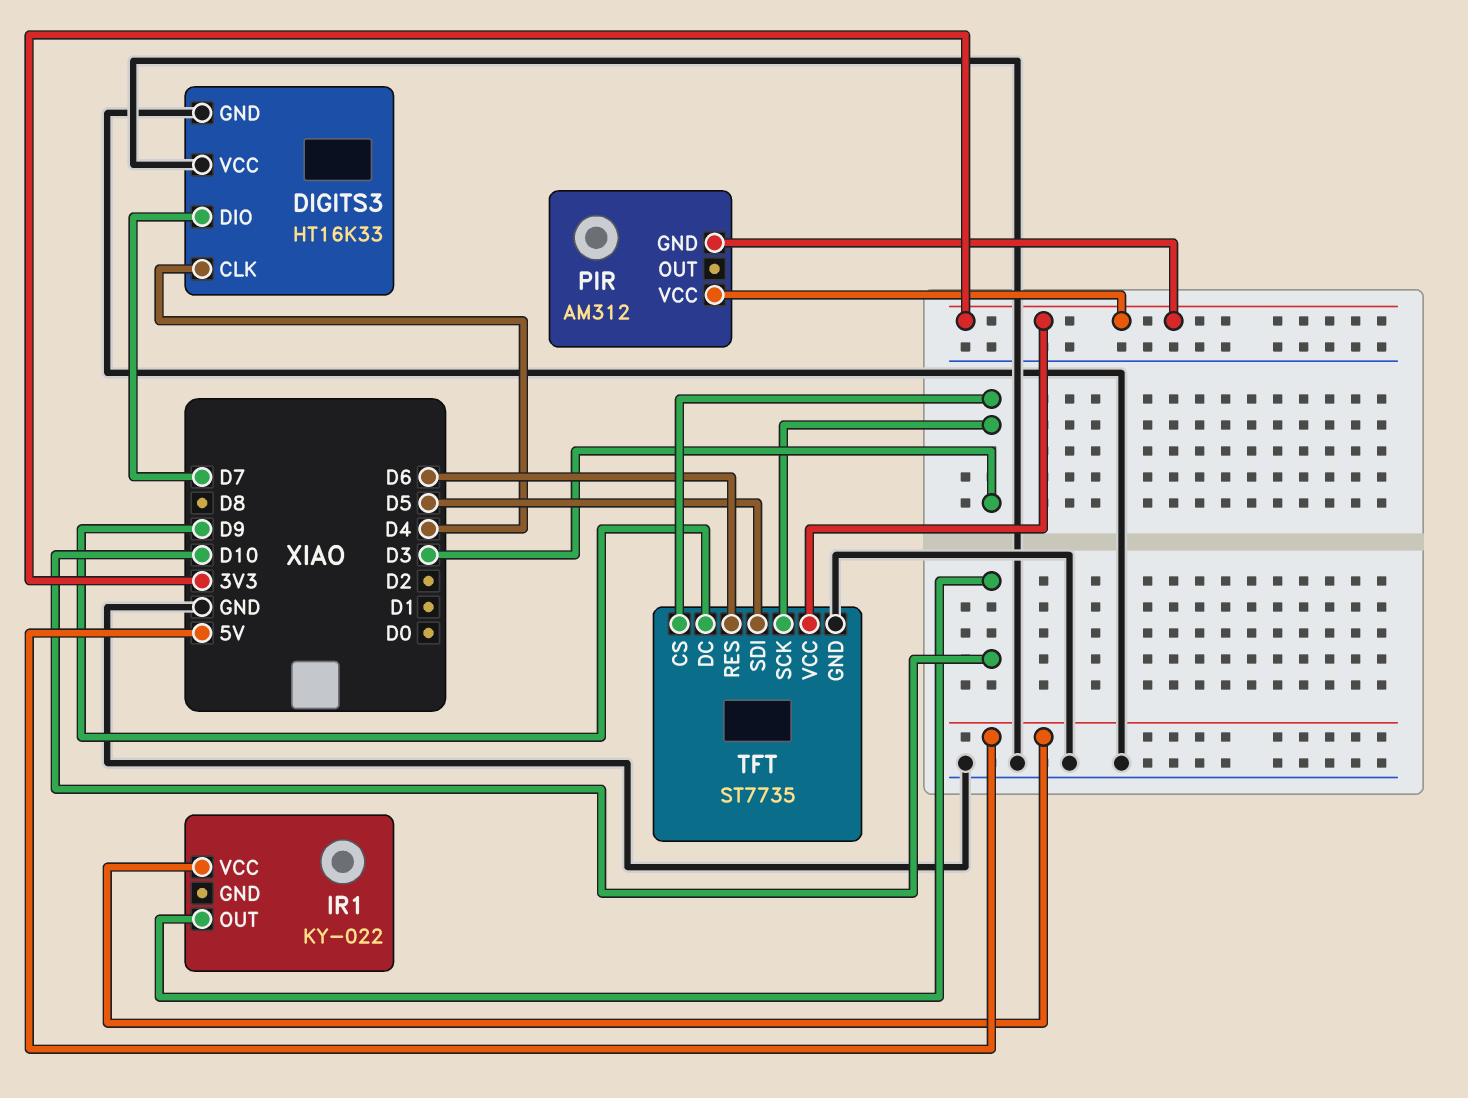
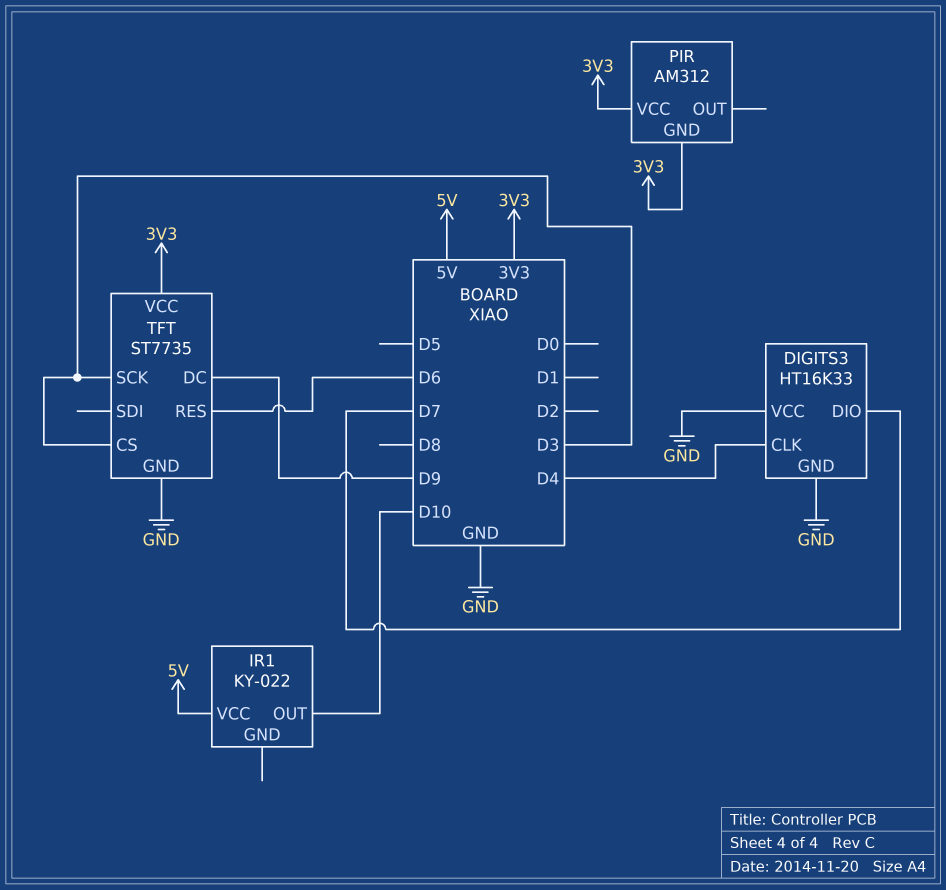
TFT pin SDI: D5 -> none

